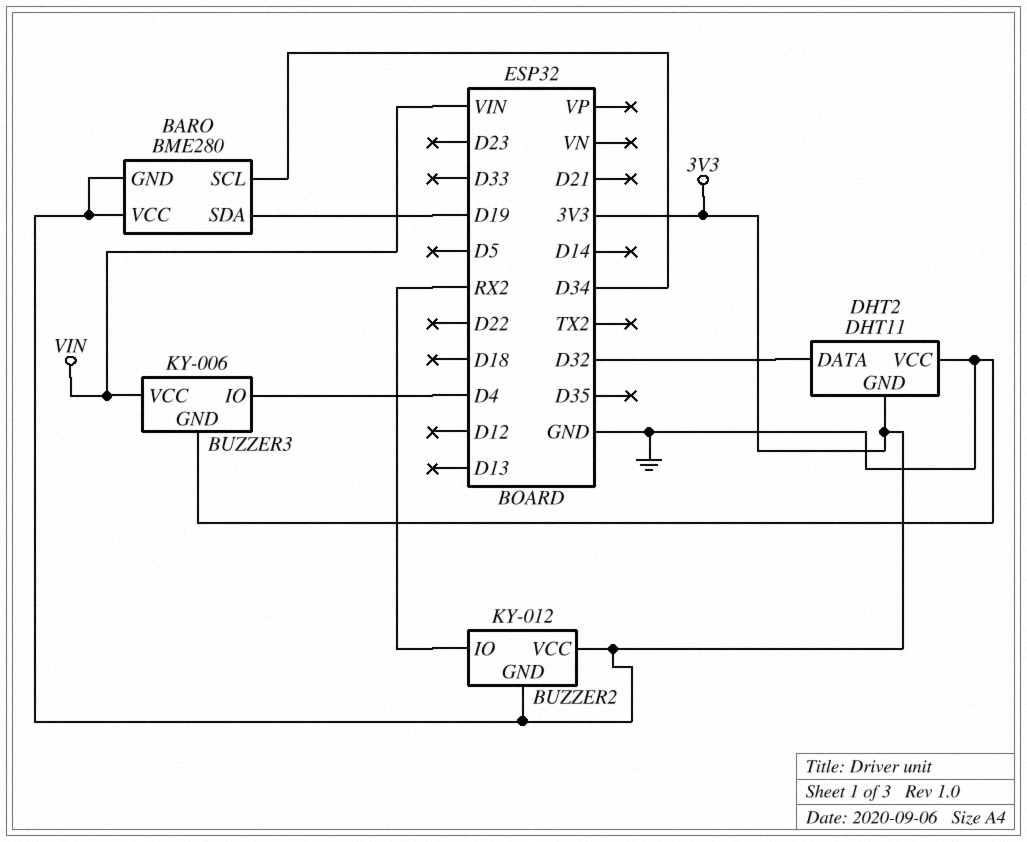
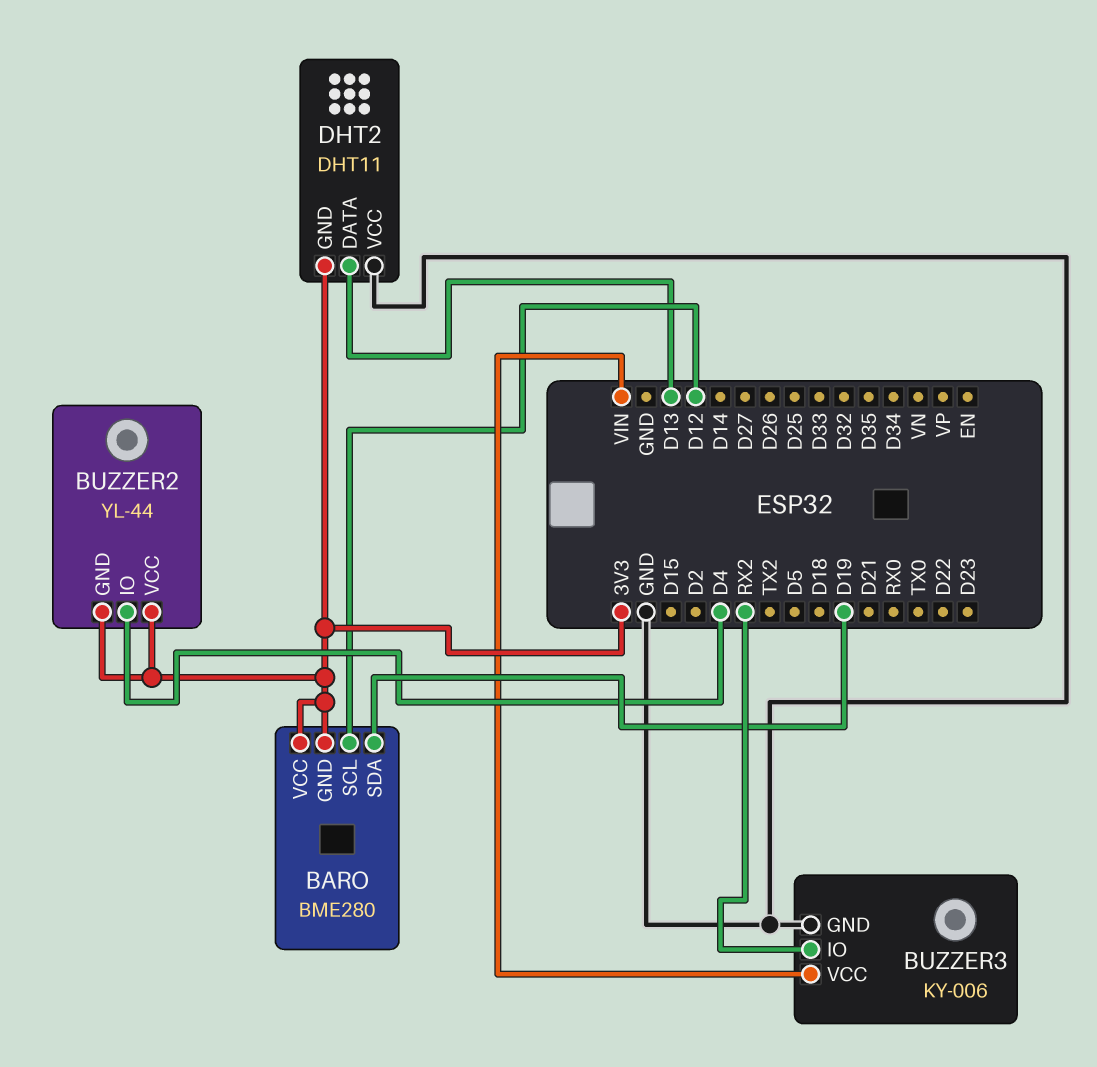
BARO pin SCL: D34 -> D12
BUZZER2: KY-012 -> YL-44
BUZZER2 pin IO: RX2 -> D4
BUZZER3 pin IO: D4 -> RX2
DHT2 pin DATA: D32 -> D13

